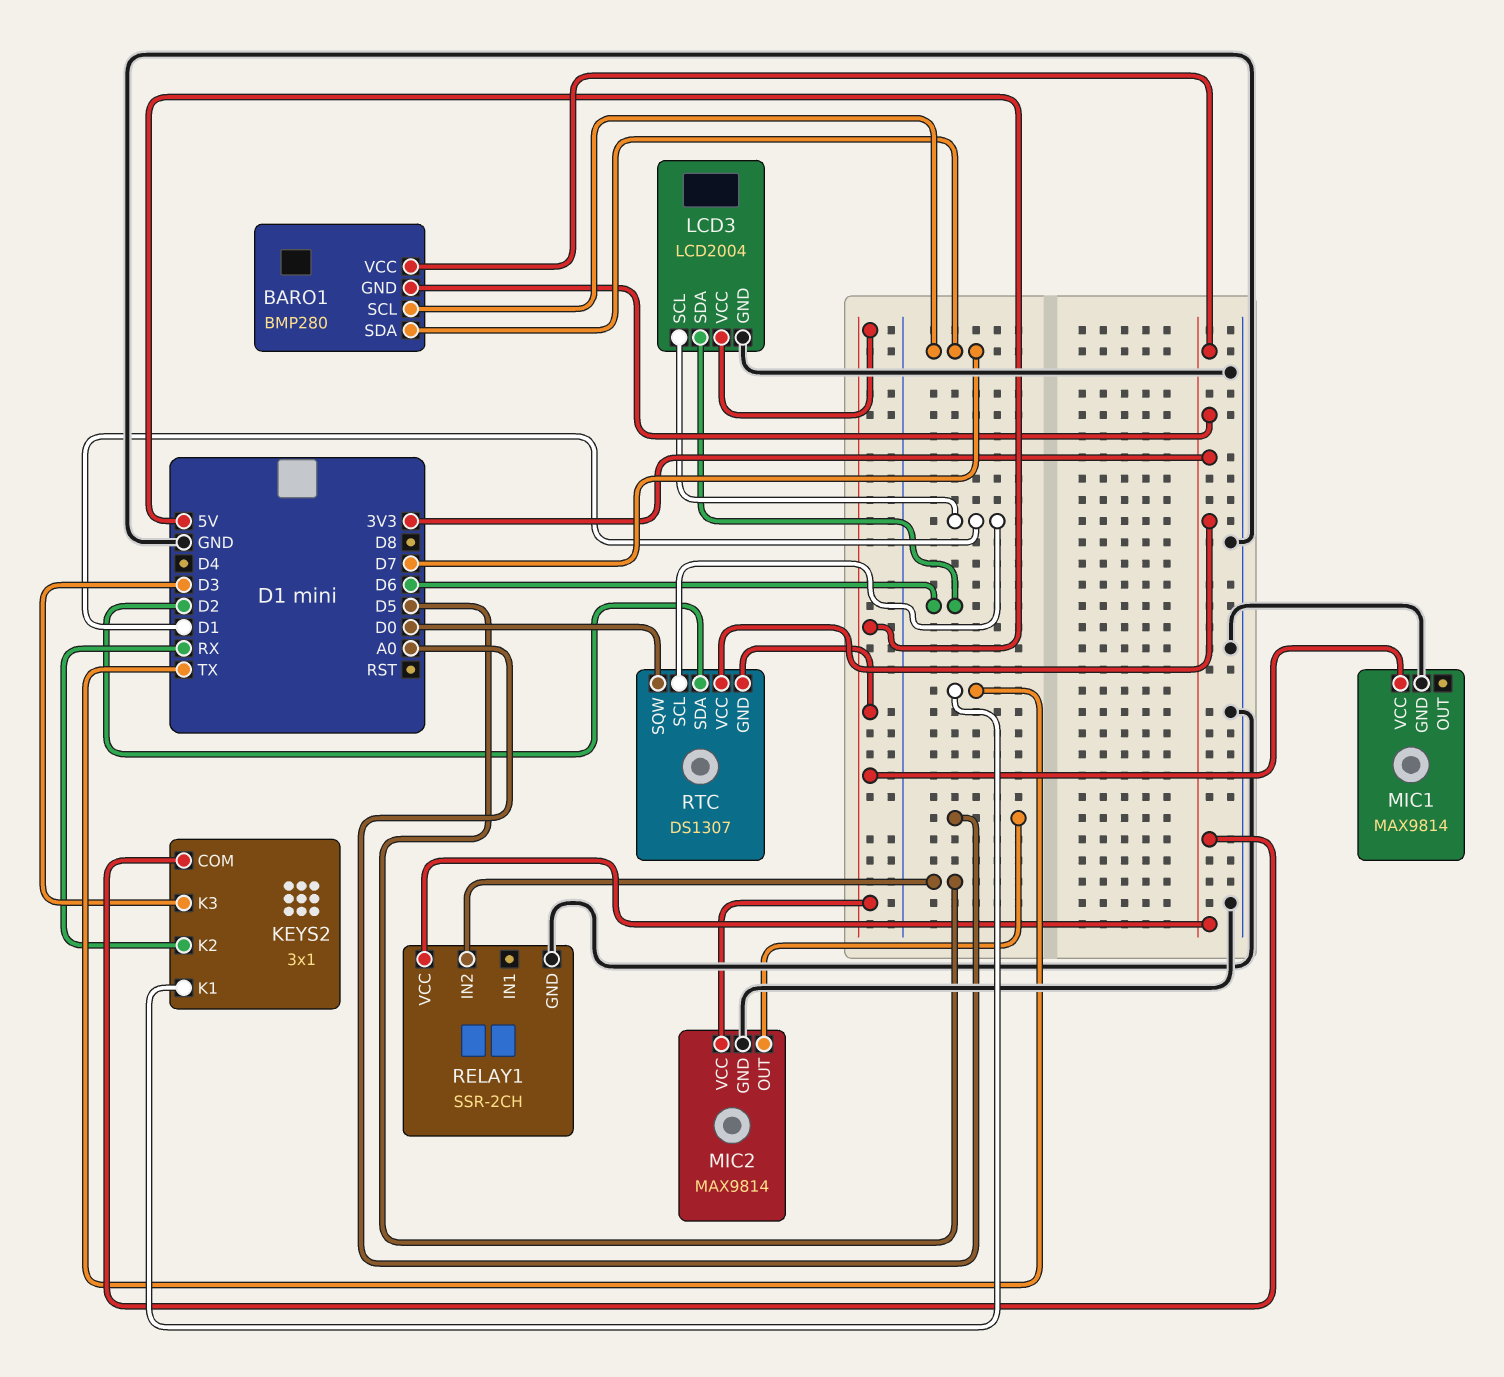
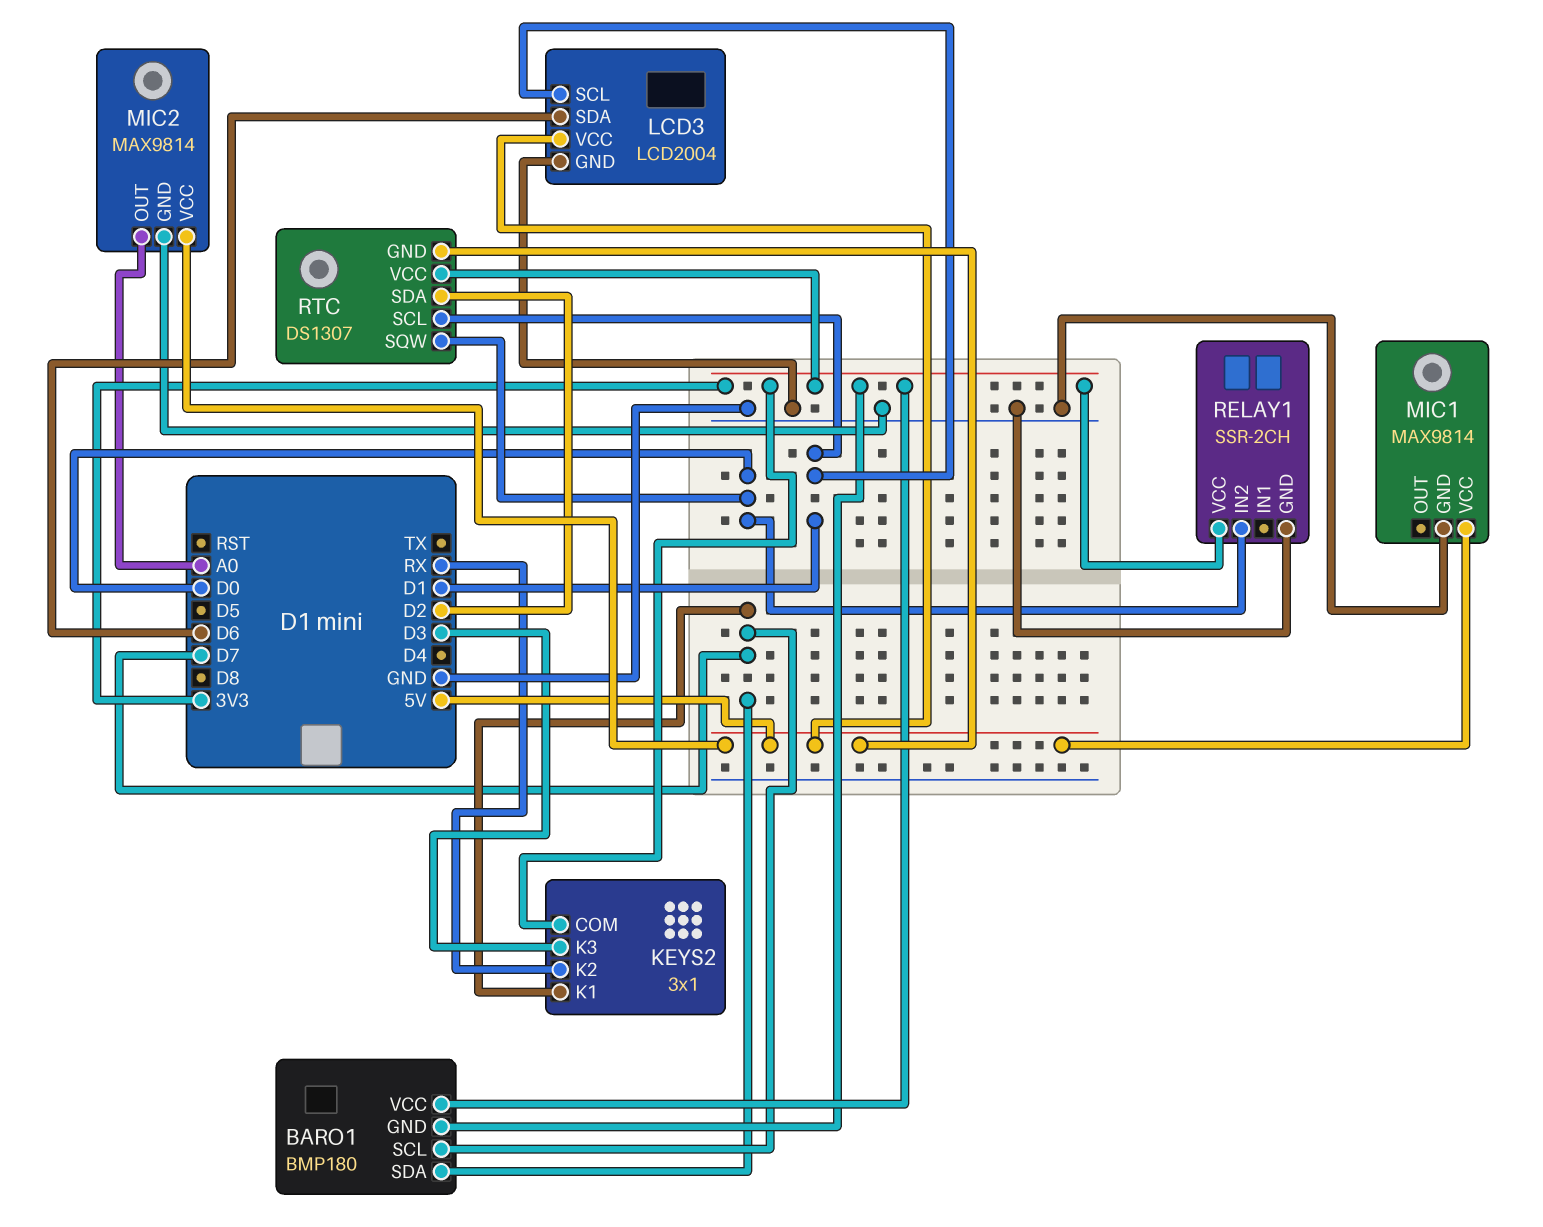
BARO1: BMP280 -> BMP180
KEYS2 pin K1: TX -> D7
RELAY1 pin IN2: D5 -> D0

